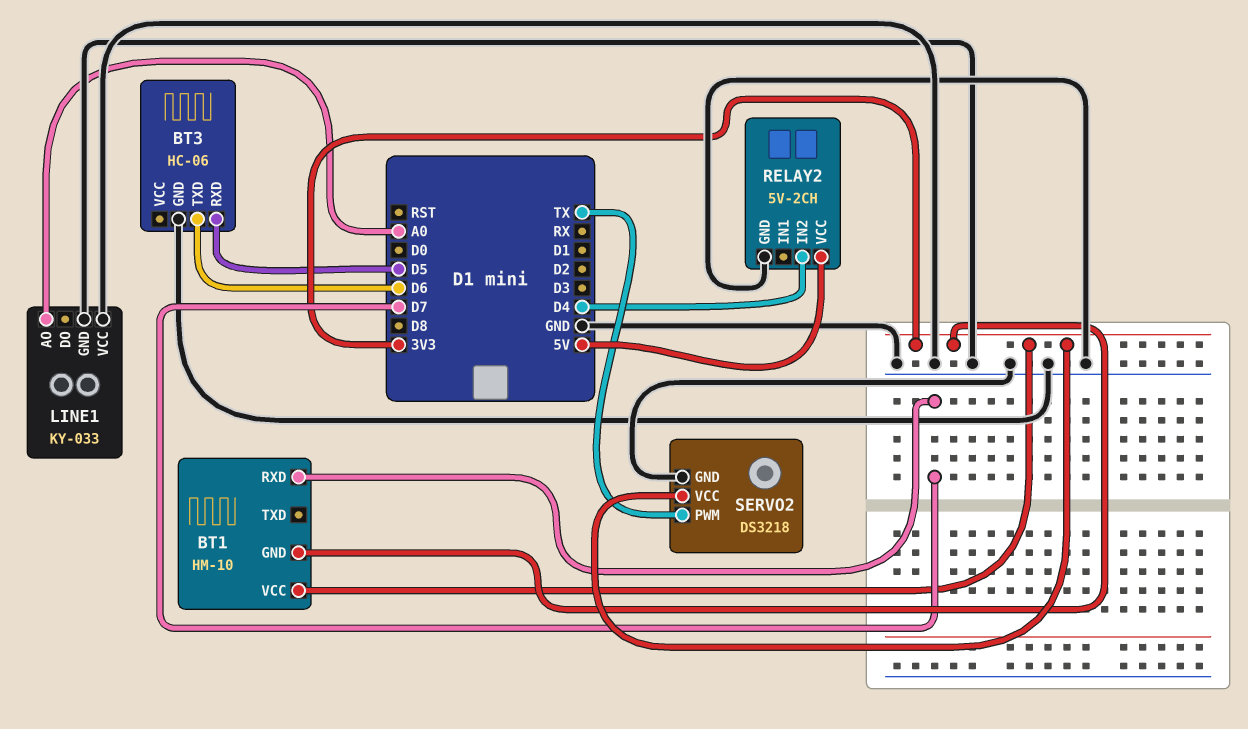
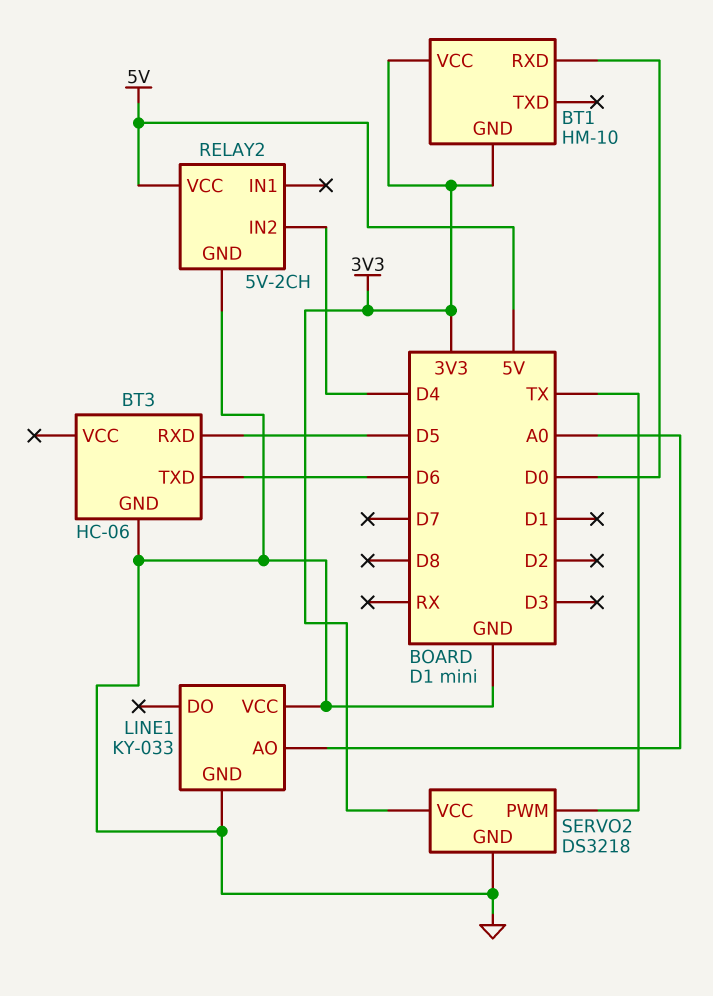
BT1 pin RXD: D7 -> D0

